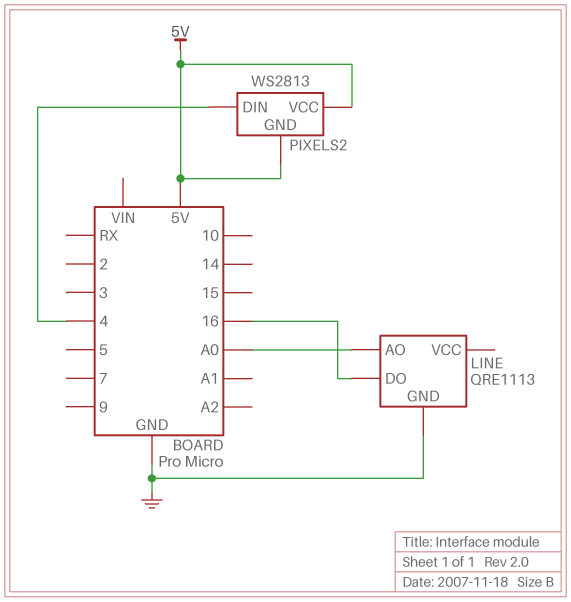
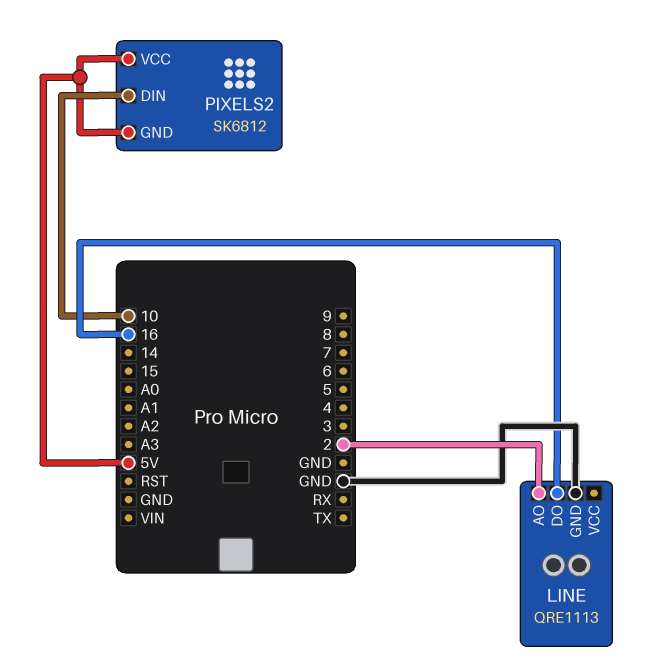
LINE pin AO: A0 -> 2
PIXELS2: WS2813 -> SK6812
PIXELS2 pin DIN: 4 -> 10

